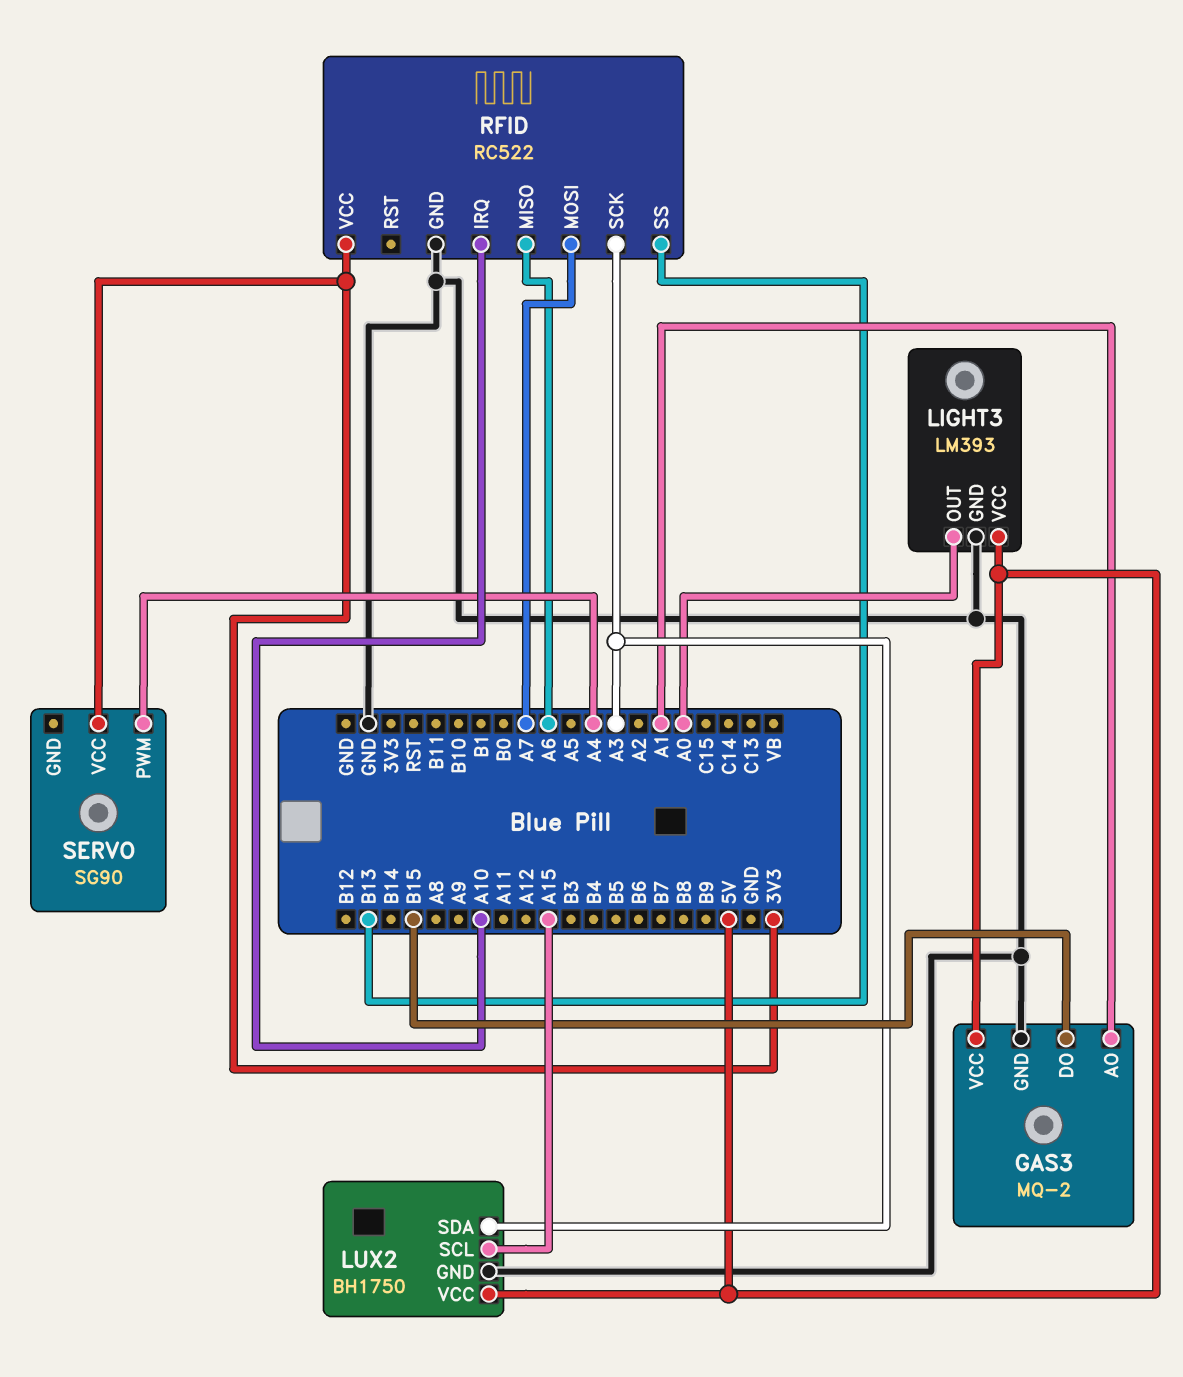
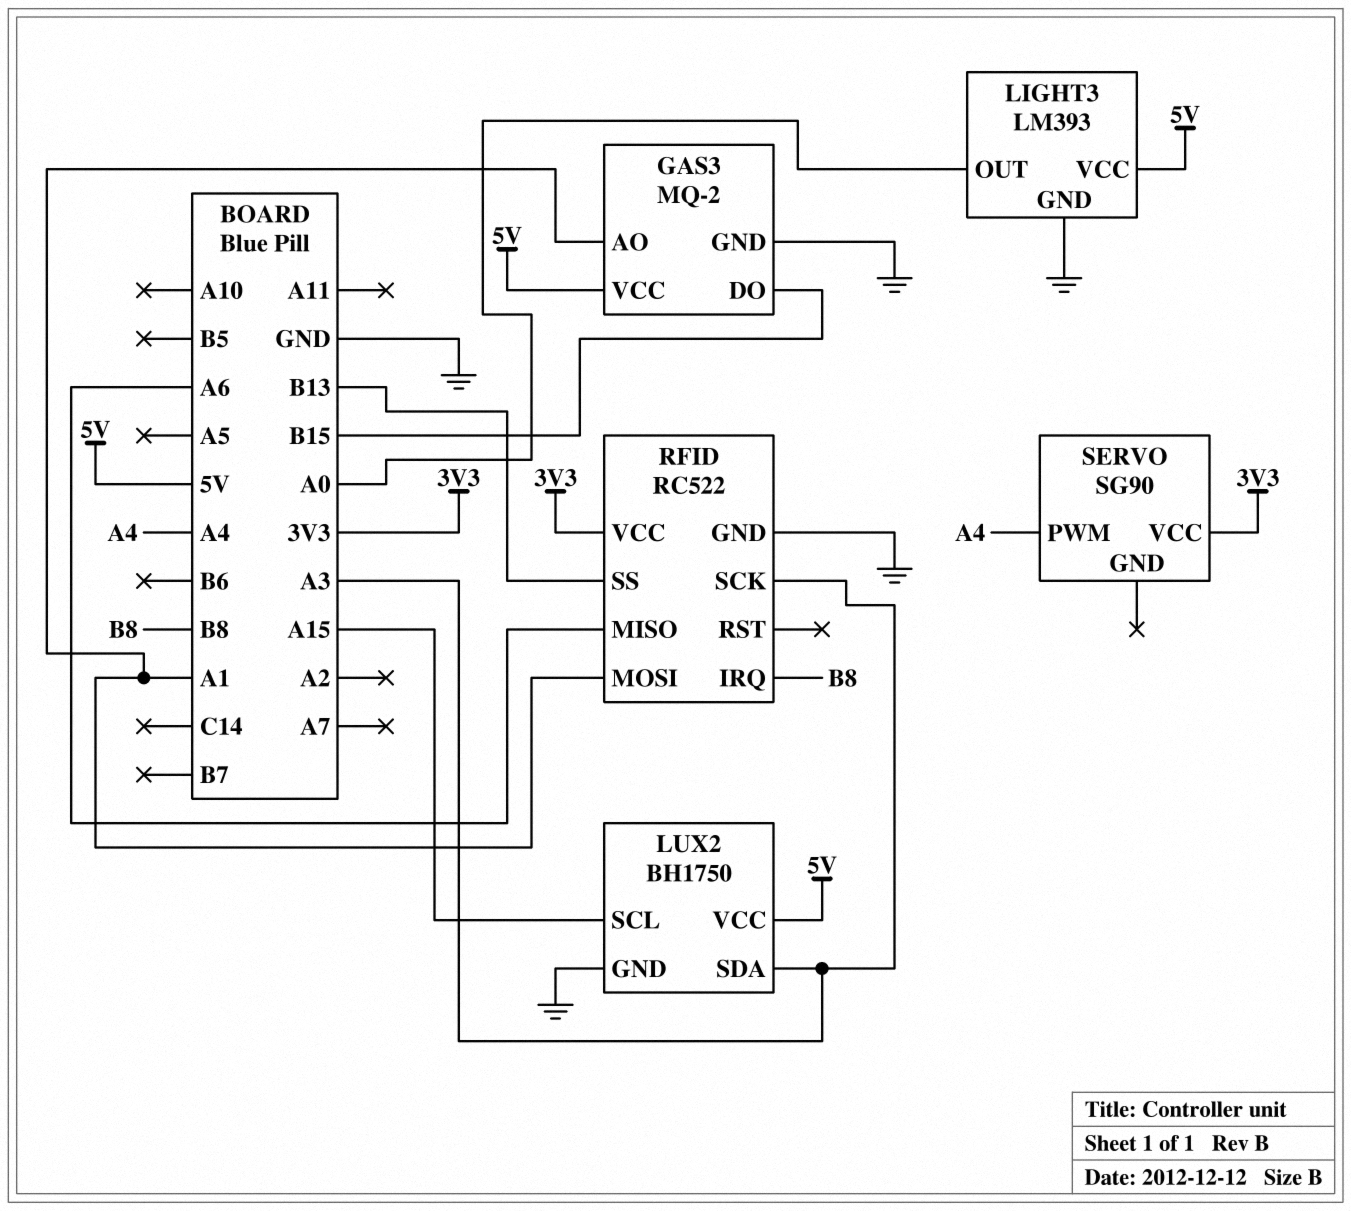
RFID pin IRQ: A10 -> B8
RFID pin MOSI: A7 -> A1

